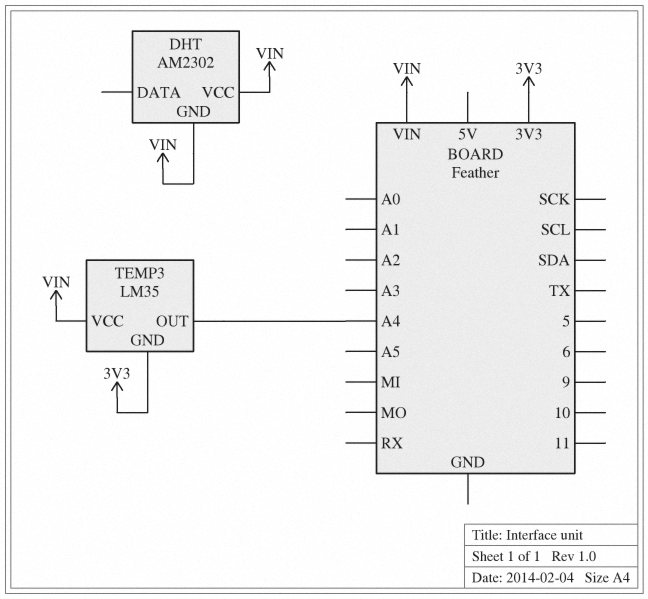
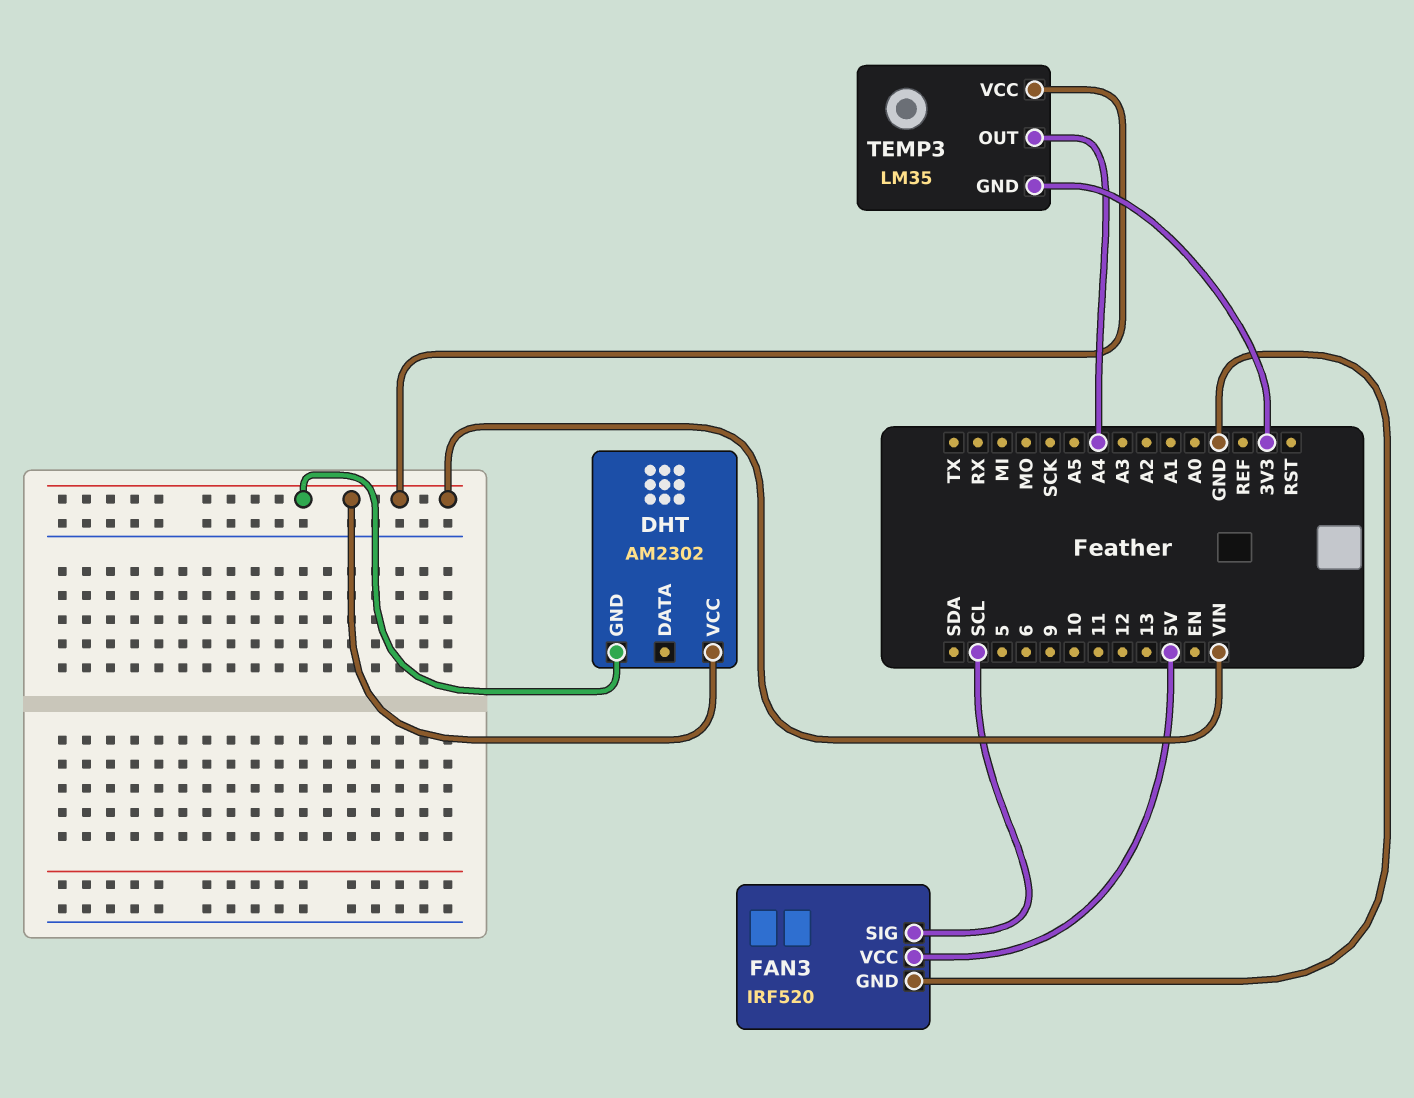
FAN3: none -> IRF520
FAN3 pin GND: none -> GND
FAN3 pin SIG: none -> SCL
FAN3 pin VCC: none -> 5V

